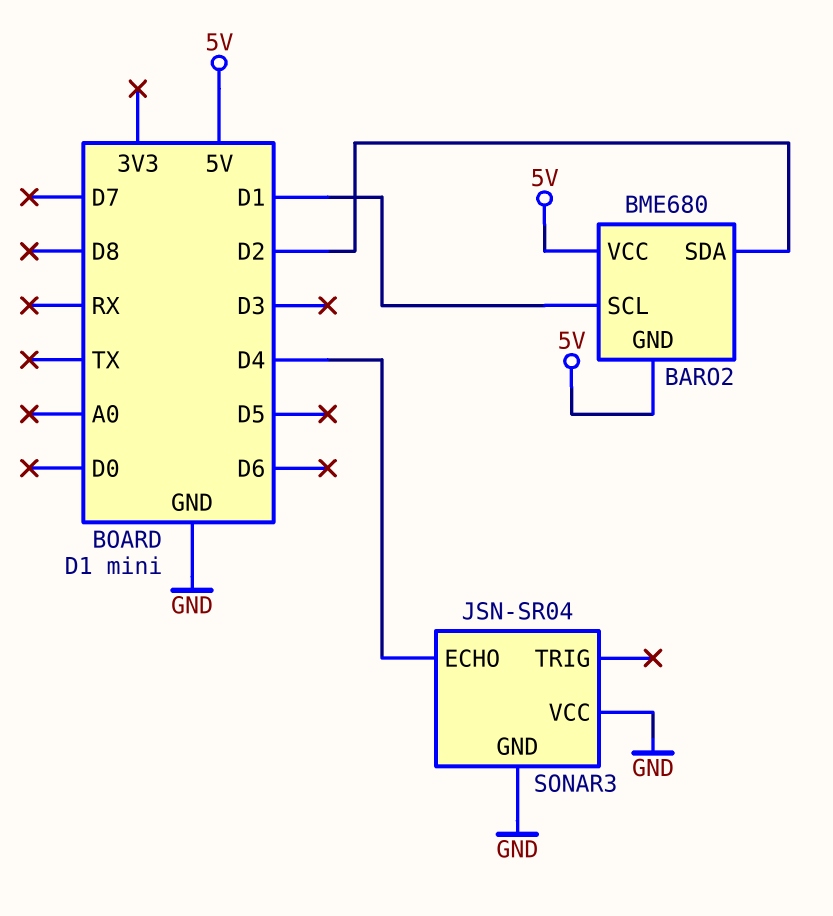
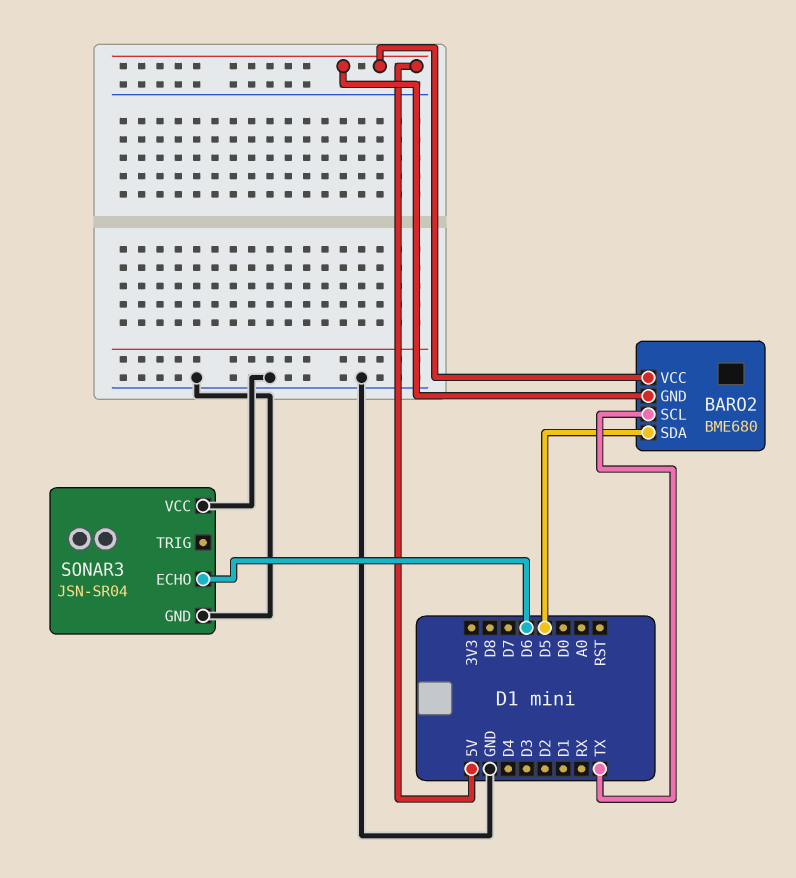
BARO2 pin SCL: D1 -> TX
BARO2 pin SDA: D2 -> D5
SONAR3 pin ECHO: D4 -> D6

